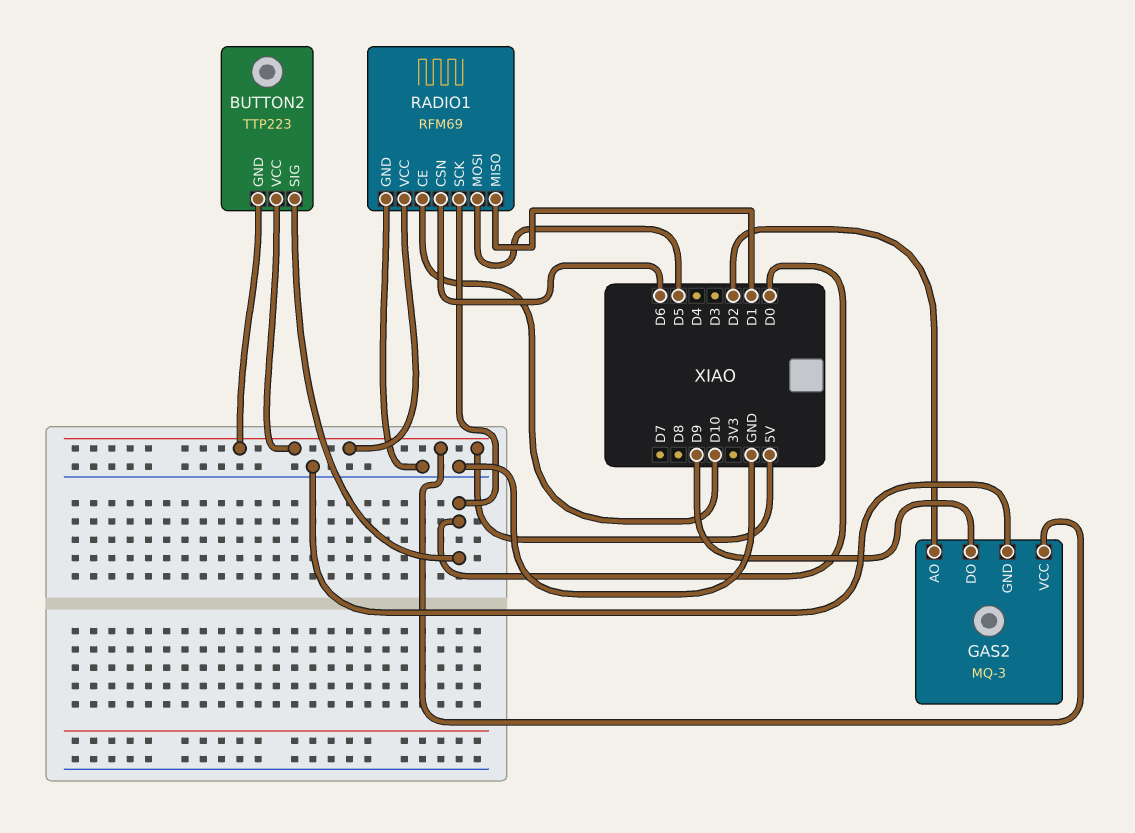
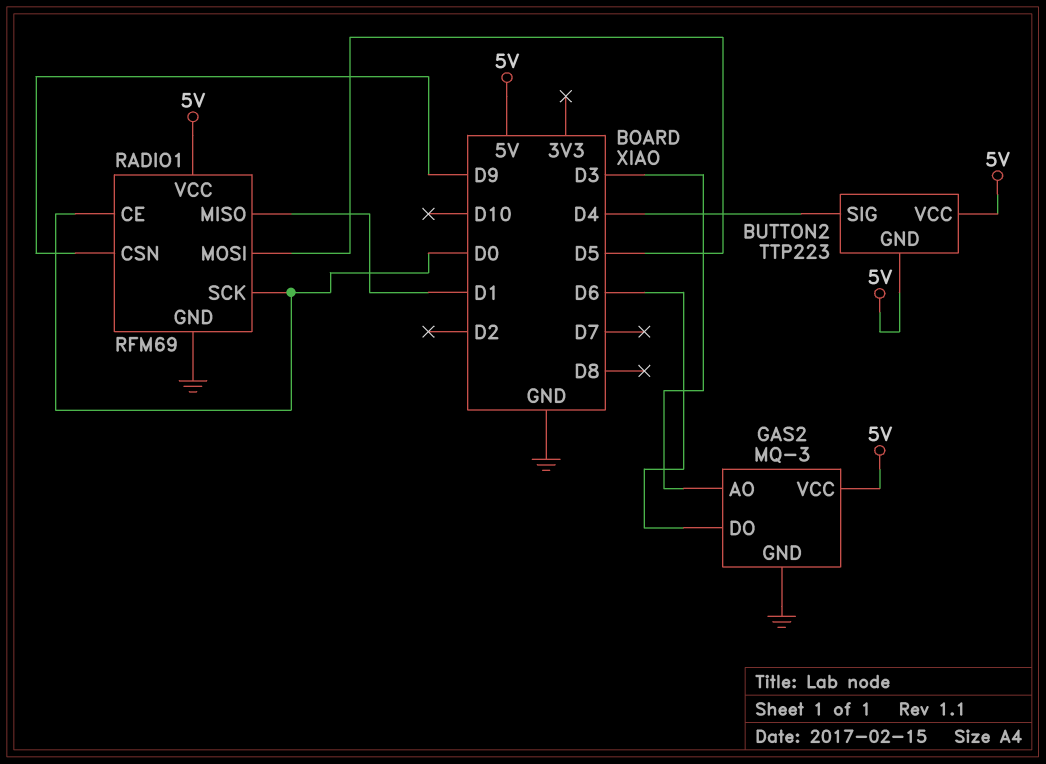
BUTTON2 pin SIG: D0 -> D4
GAS2 pin AO: D2 -> D3
GAS2 pin DO: D9 -> D6
RADIO1 pin CE: D10 -> D0
RADIO1 pin CSN: D6 -> D9

